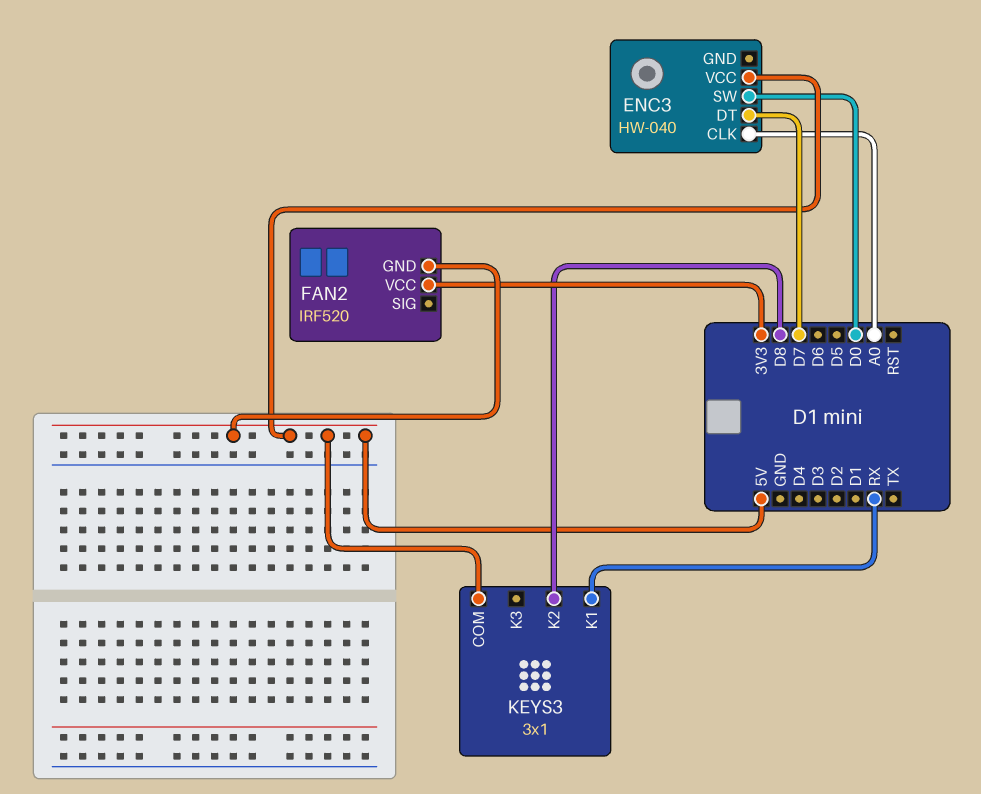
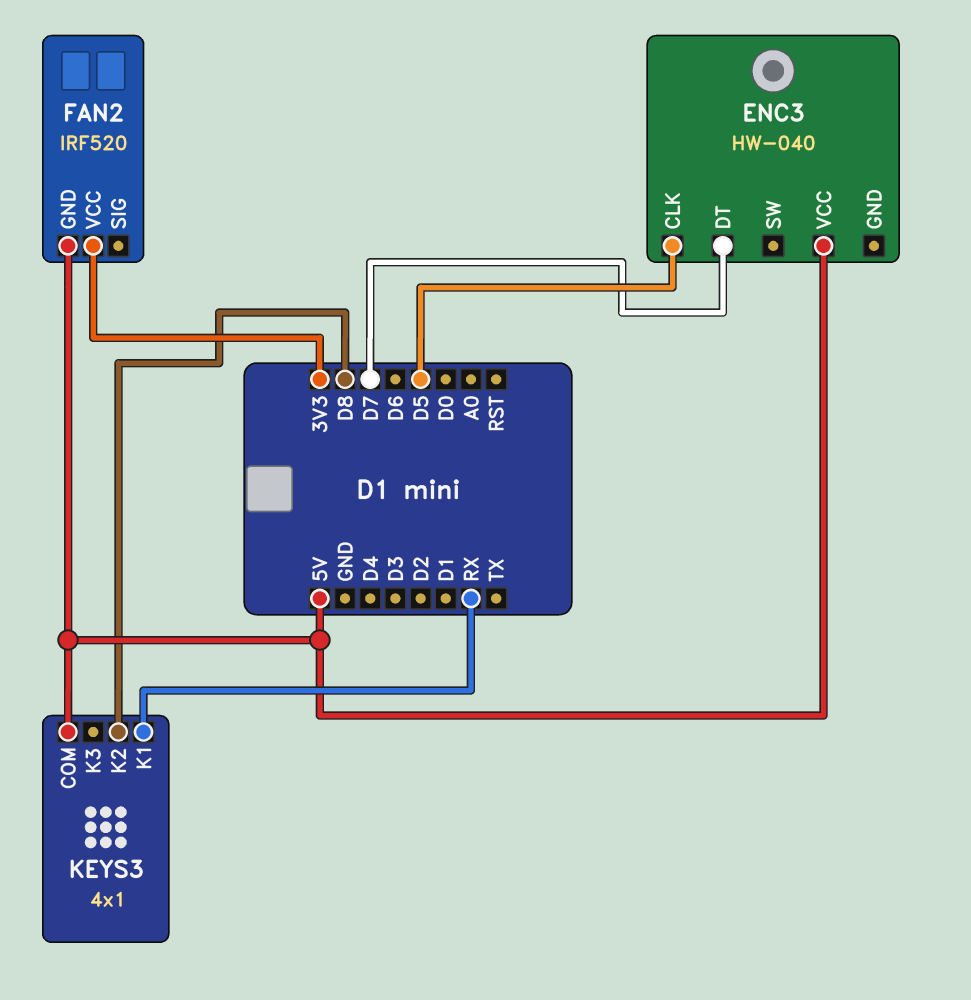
ENC3 pin CLK: A0 -> D5
ENC3 pin SW: D0 -> none
KEYS3: 3x1 -> 4x1

